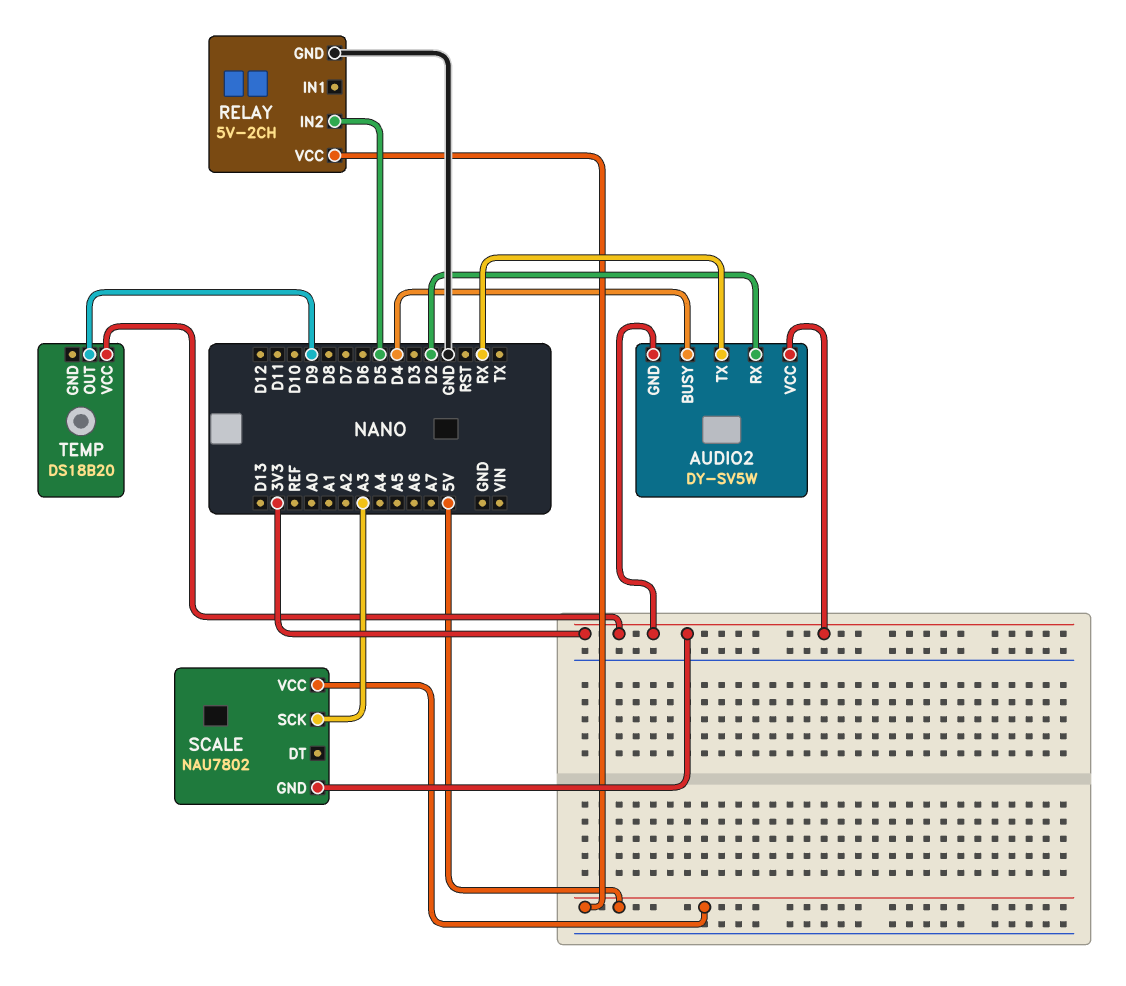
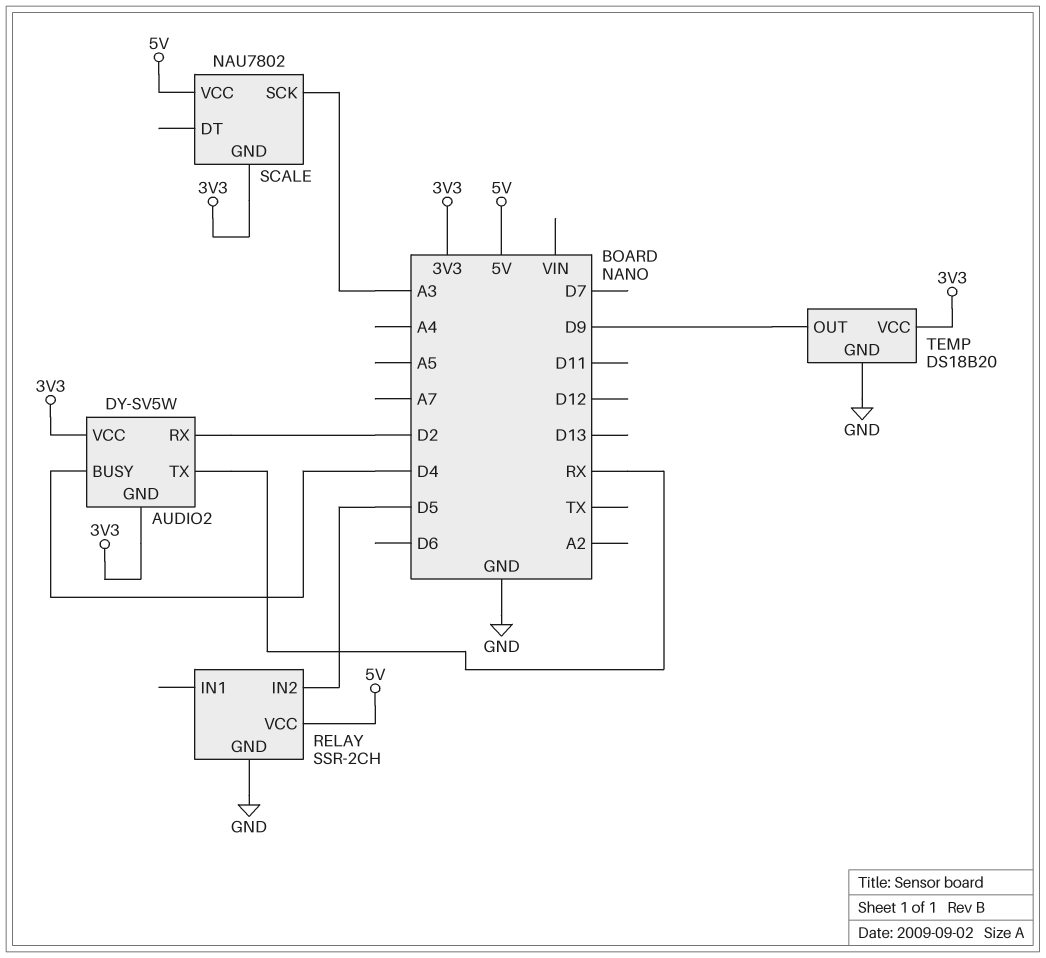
RELAY: 5V-2CH -> SSR-2CH
TEMP pin GND: none -> GND

